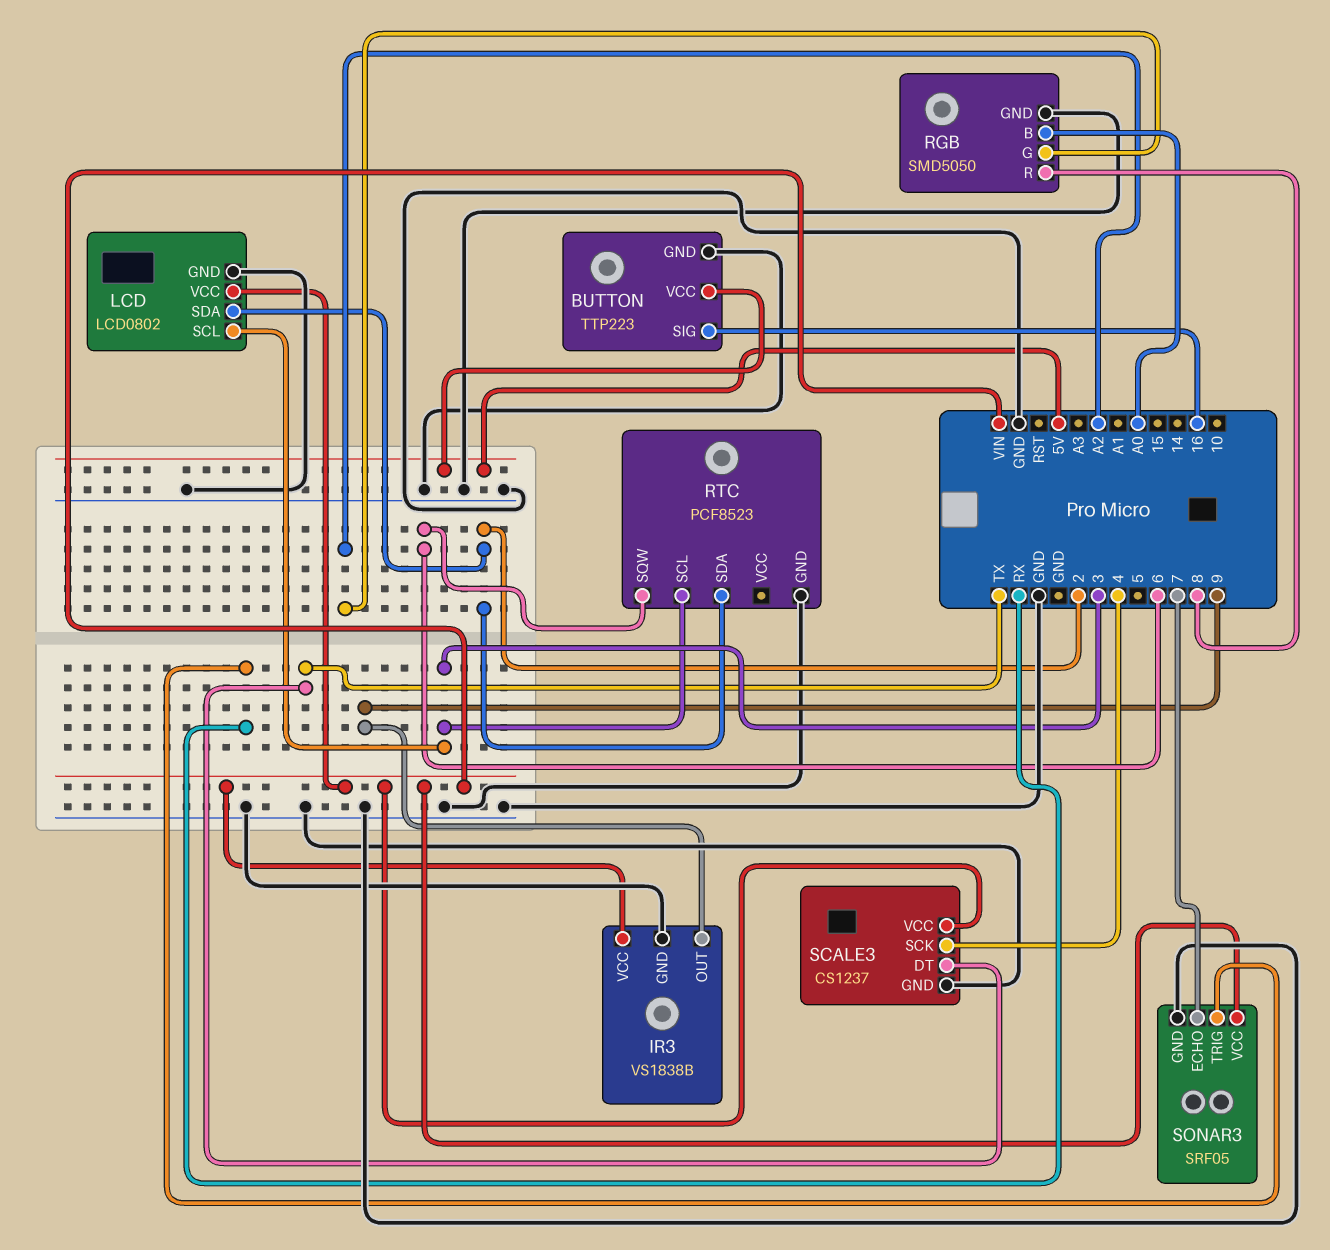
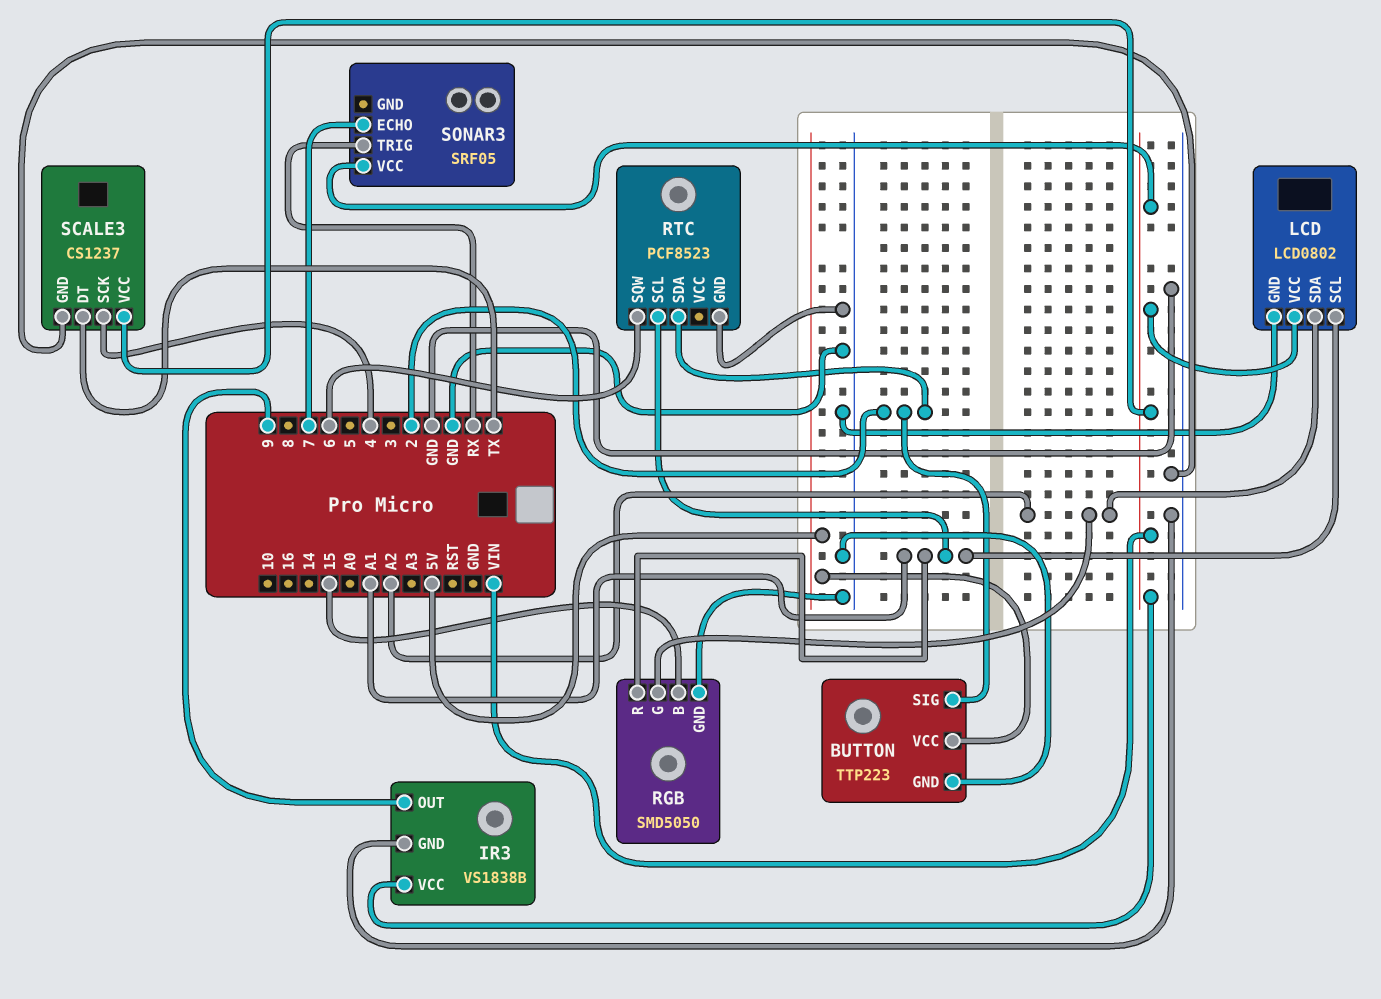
BUTTON pin SIG: 16 -> 2
LCD pin SCL: 3 -> A1
LCD pin SDA: 2 -> A2
RGB pin B: A0 -> 15
RGB pin R: 8 -> A1
RTC pin SCL: 3 -> A1
SONAR3 pin GND: GND -> none

